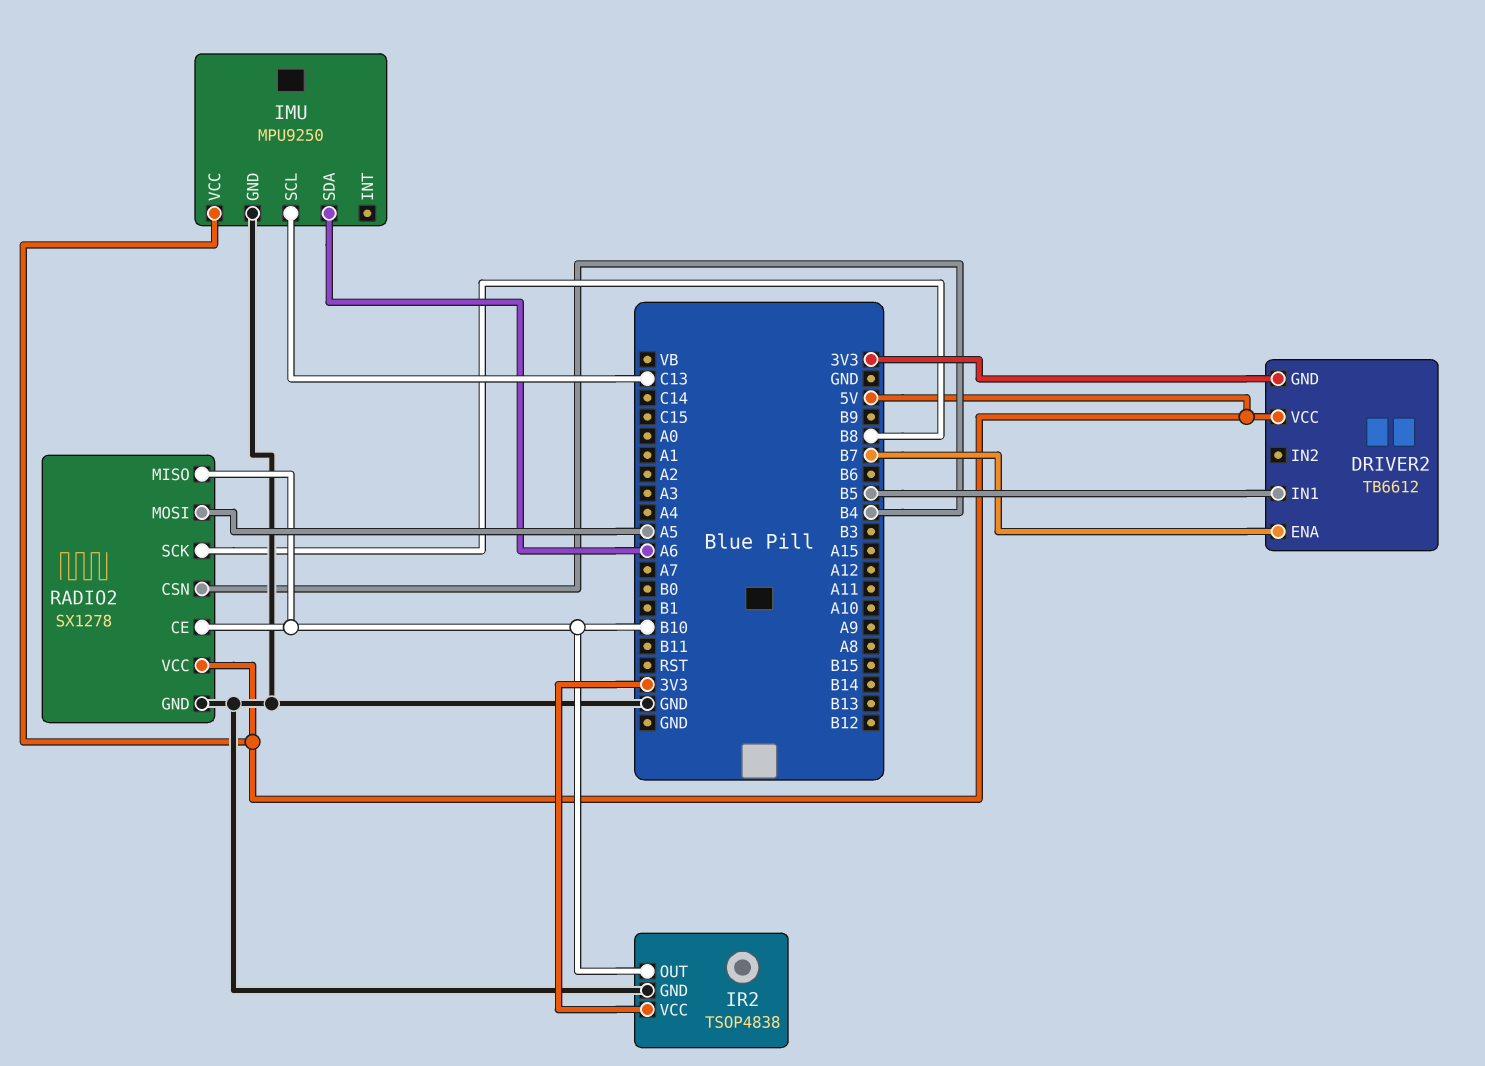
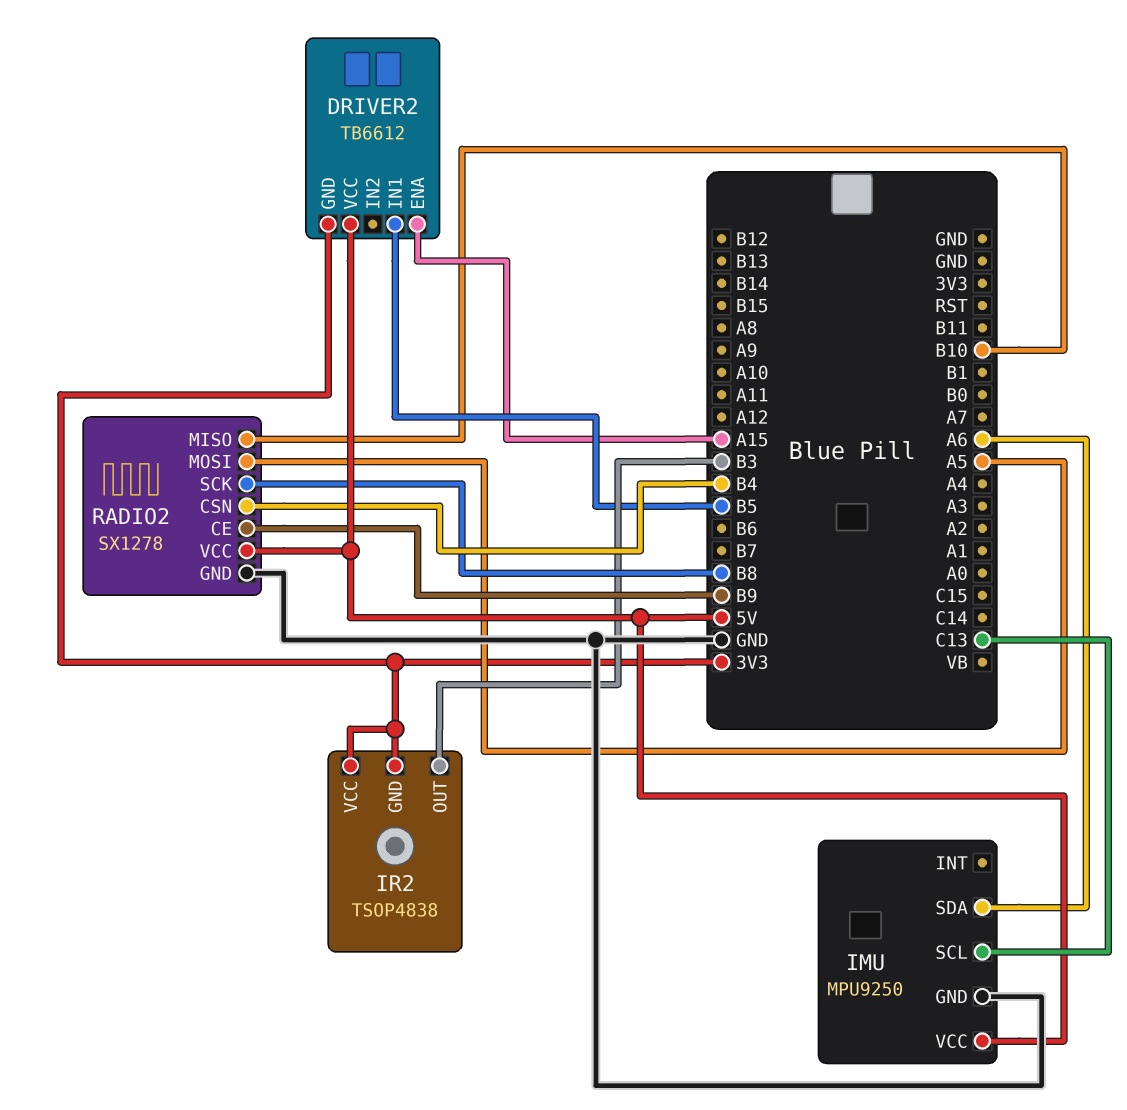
DRIVER2 pin ENA: B7 -> A15
IR2 pin GND: GND -> 3V3
IR2 pin OUT: B10 -> B3
RADIO2 pin CE: B10 -> B9

